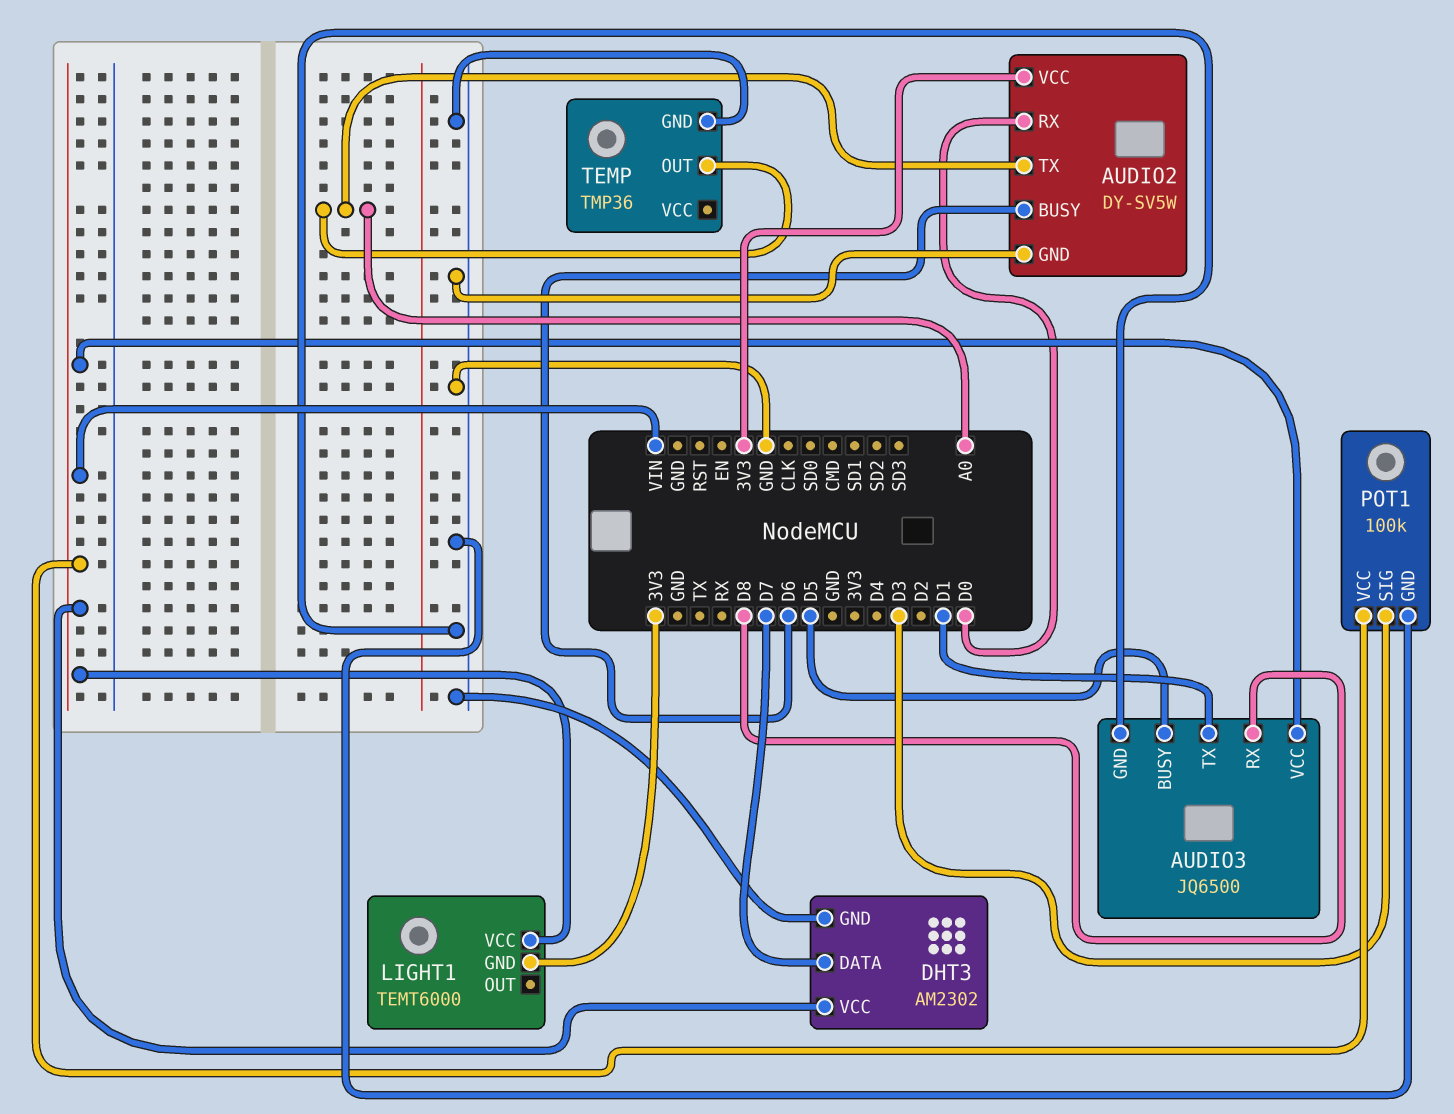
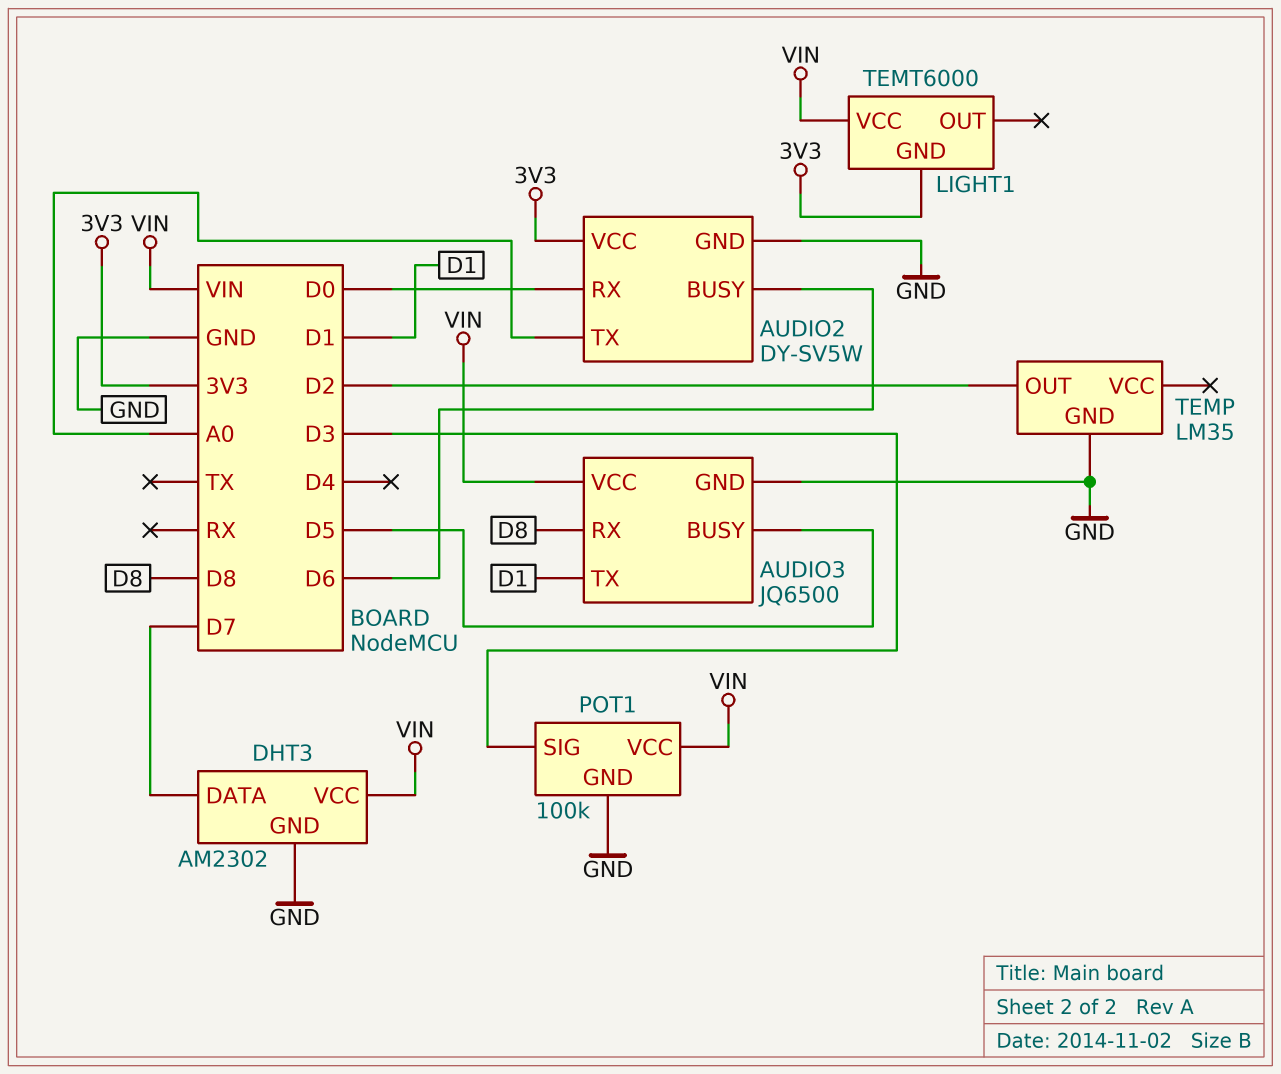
TEMP: TMP36 -> LM35
TEMP pin OUT: A0 -> D2

